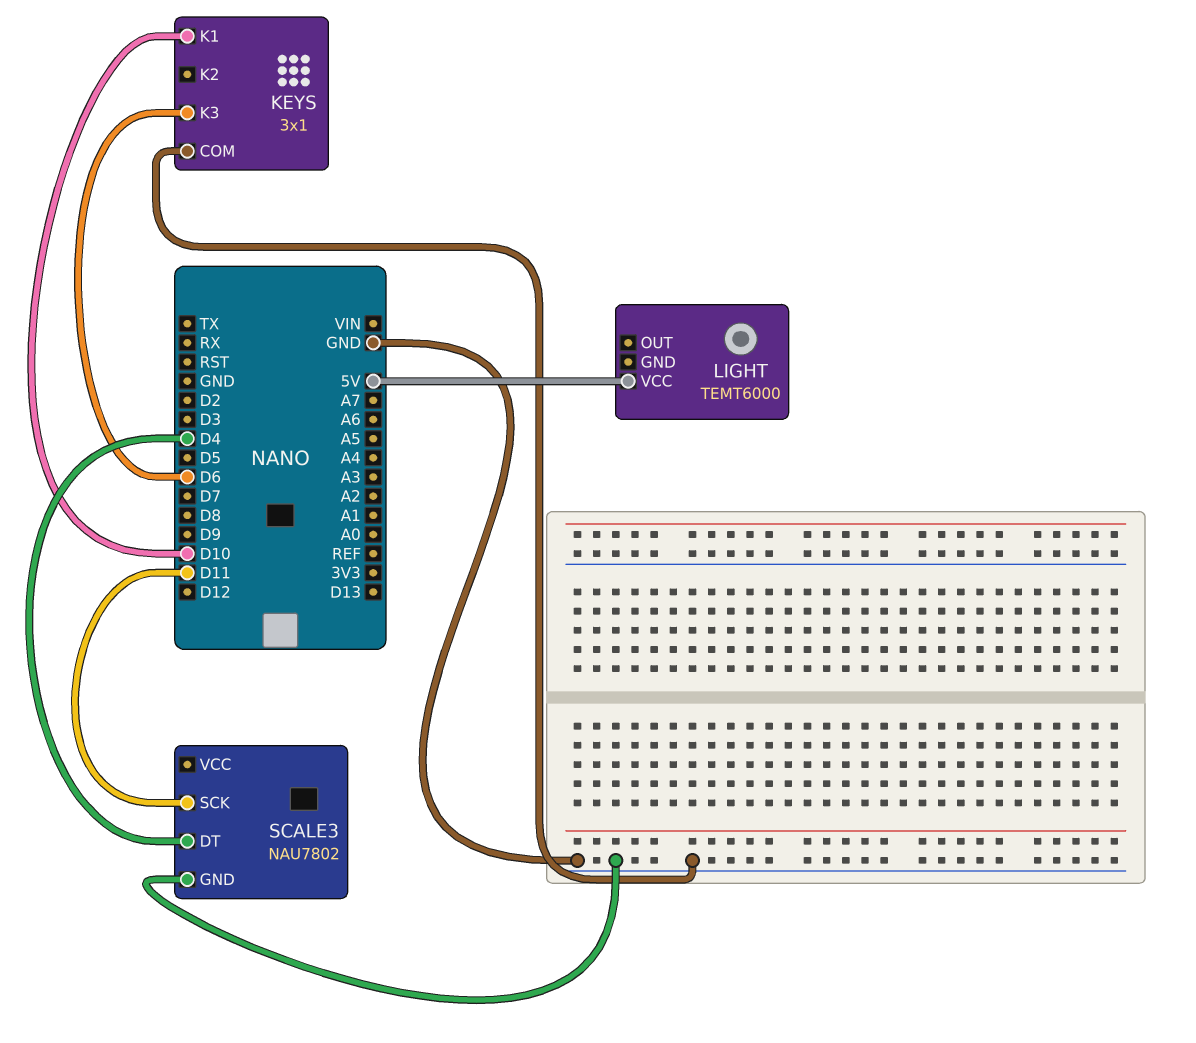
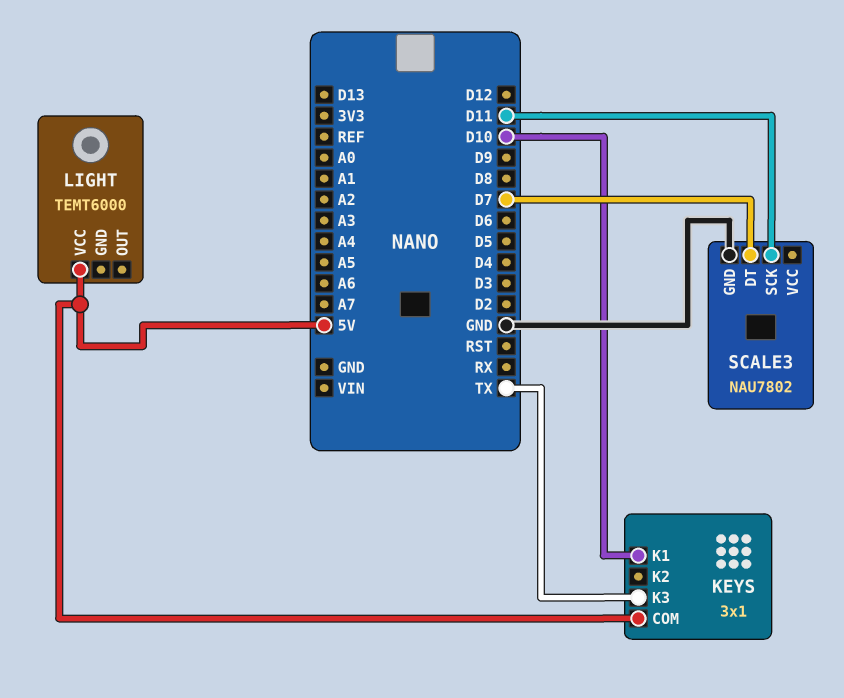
KEYS pin COM: GND -> 5V
KEYS pin K3: D6 -> TX
SCALE3 pin DT: D4 -> D7

